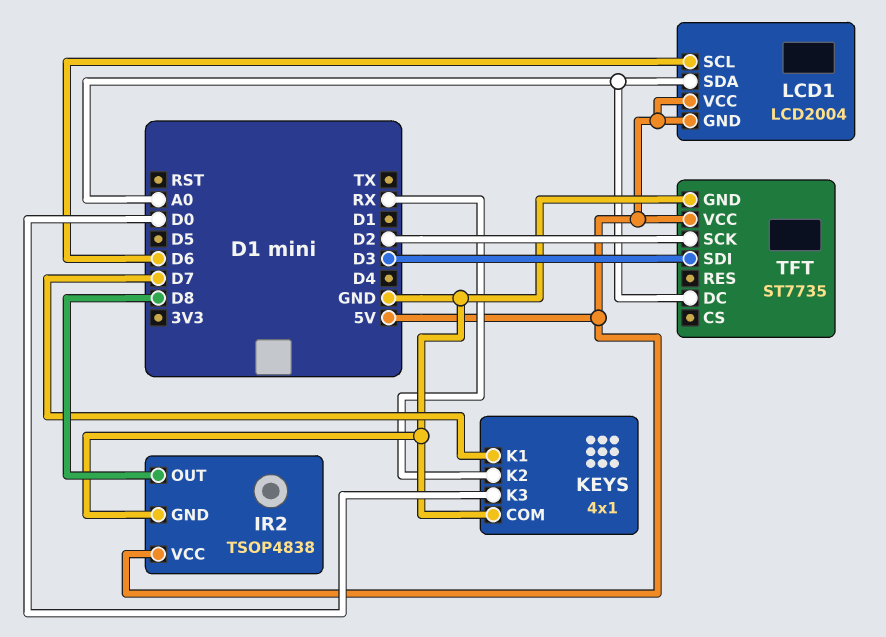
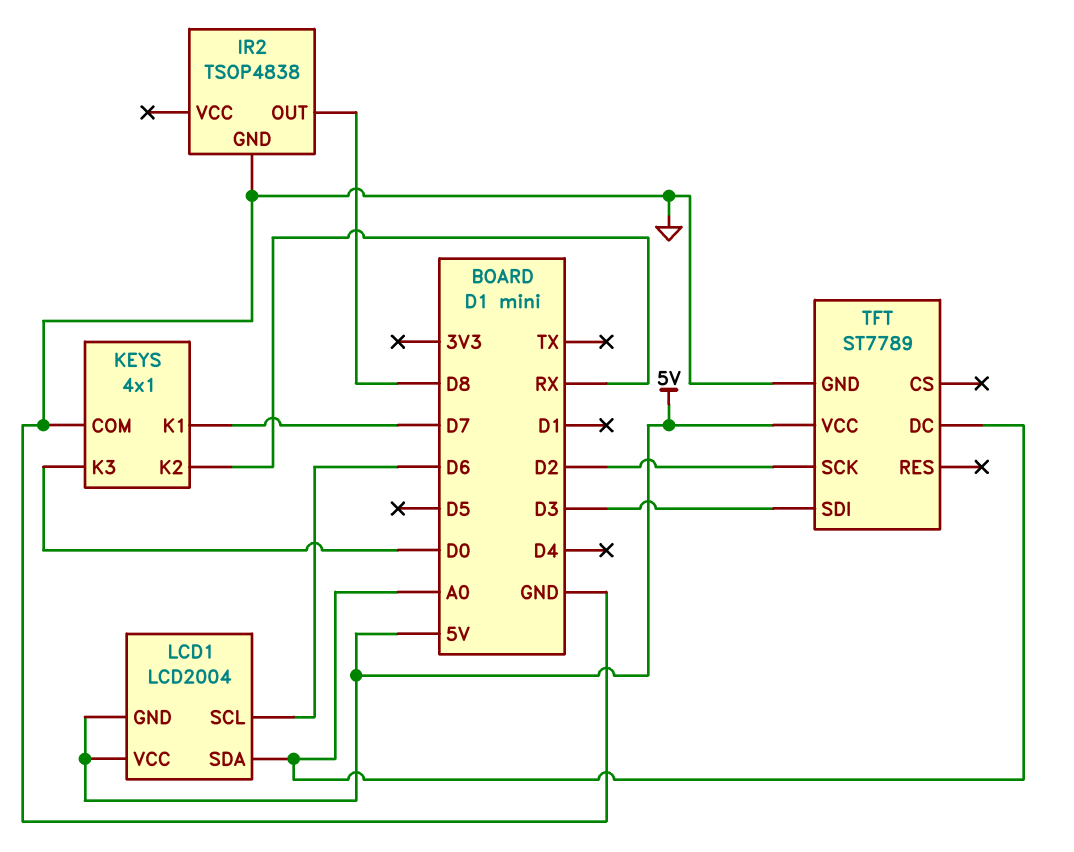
IR2 pin VCC: 5V -> none
TFT: ST7735 -> ST7789

